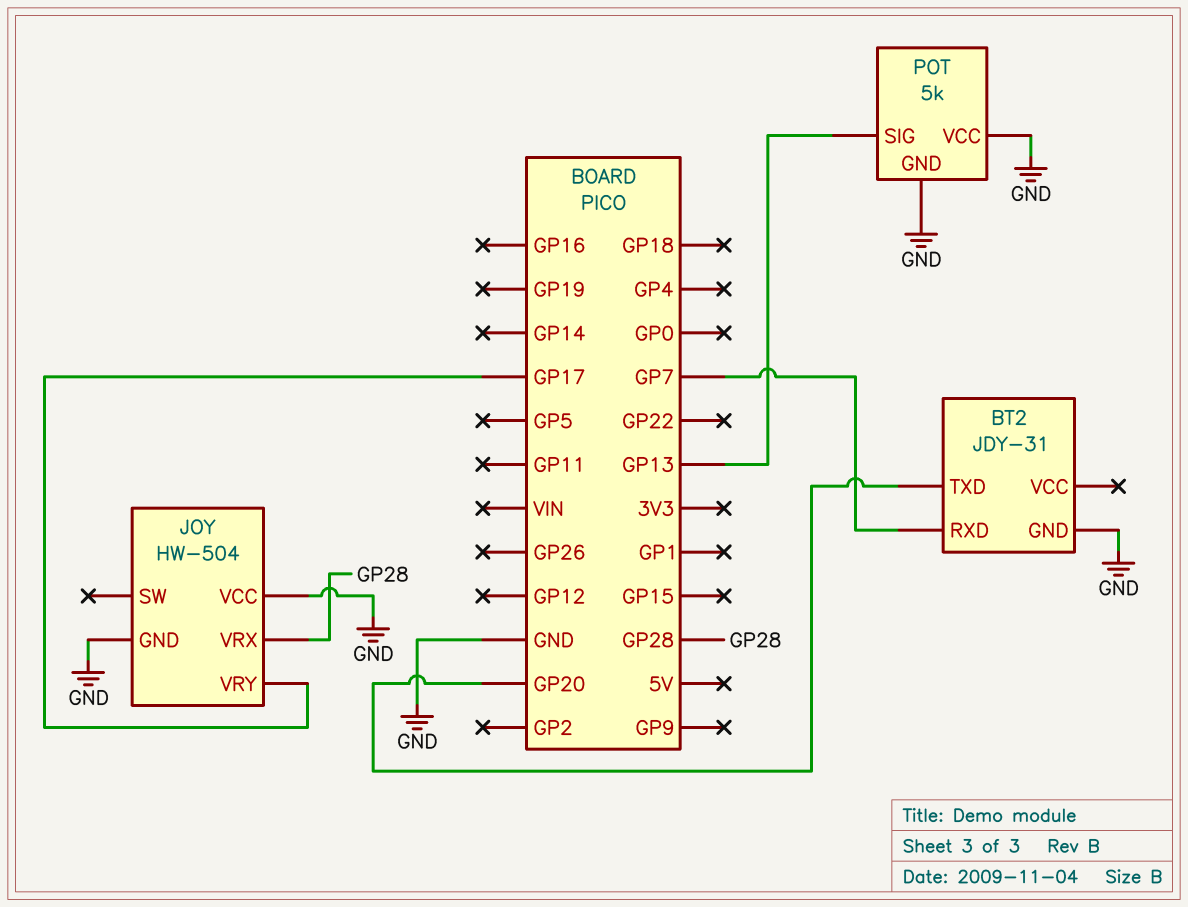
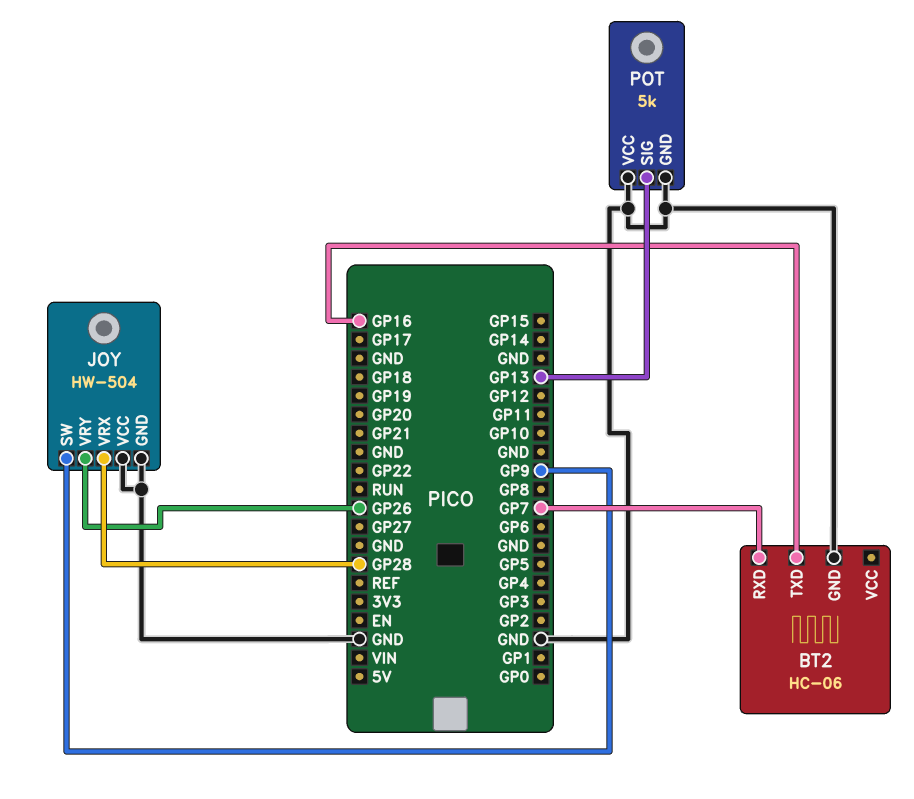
BT2: JDY-31 -> HC-06
BT2 pin TXD: GP20 -> GP16
JOY pin SW: none -> GP9
JOY pin VRY: GP17 -> GP26

